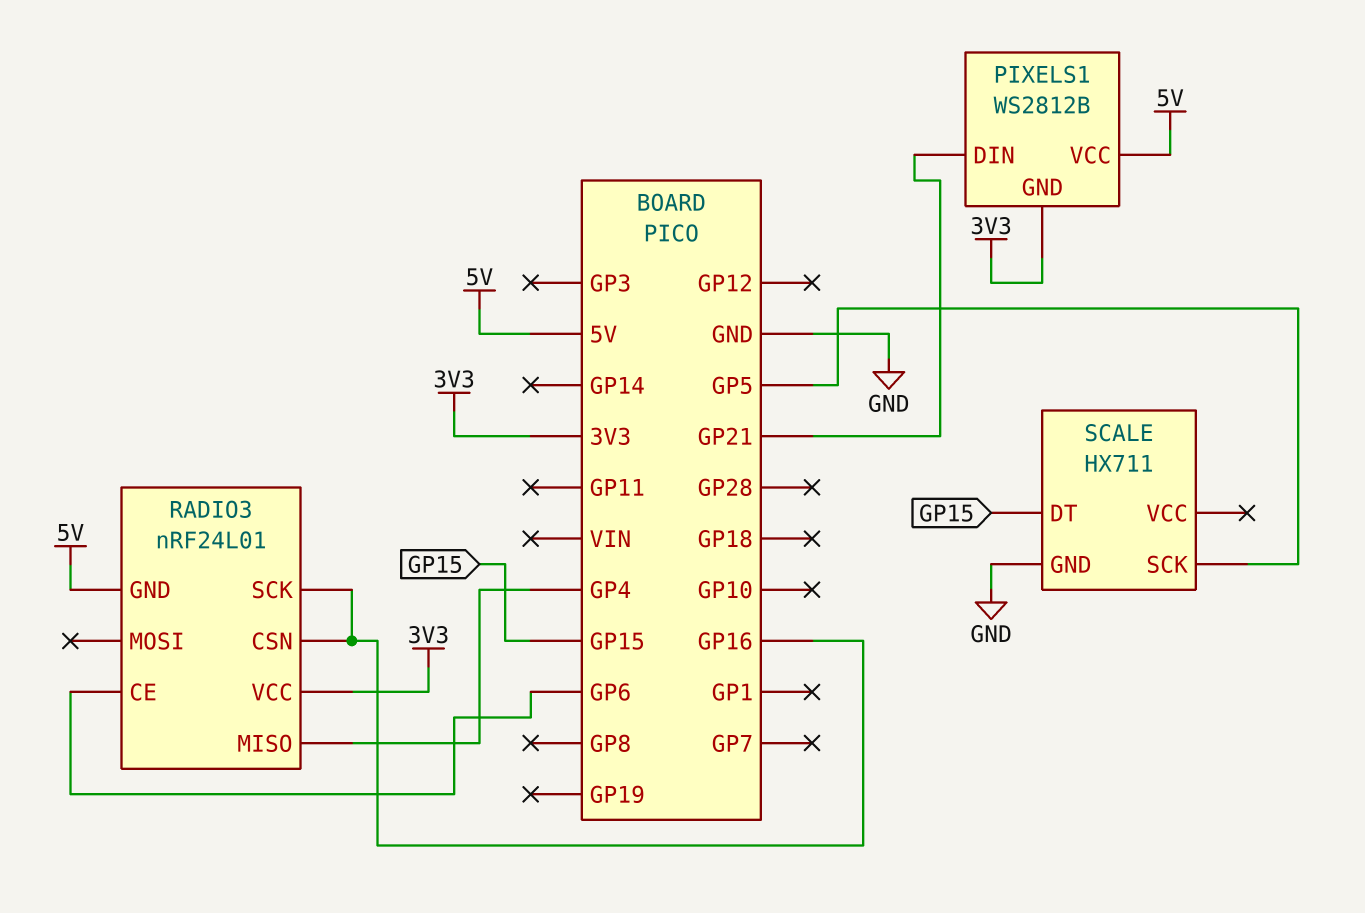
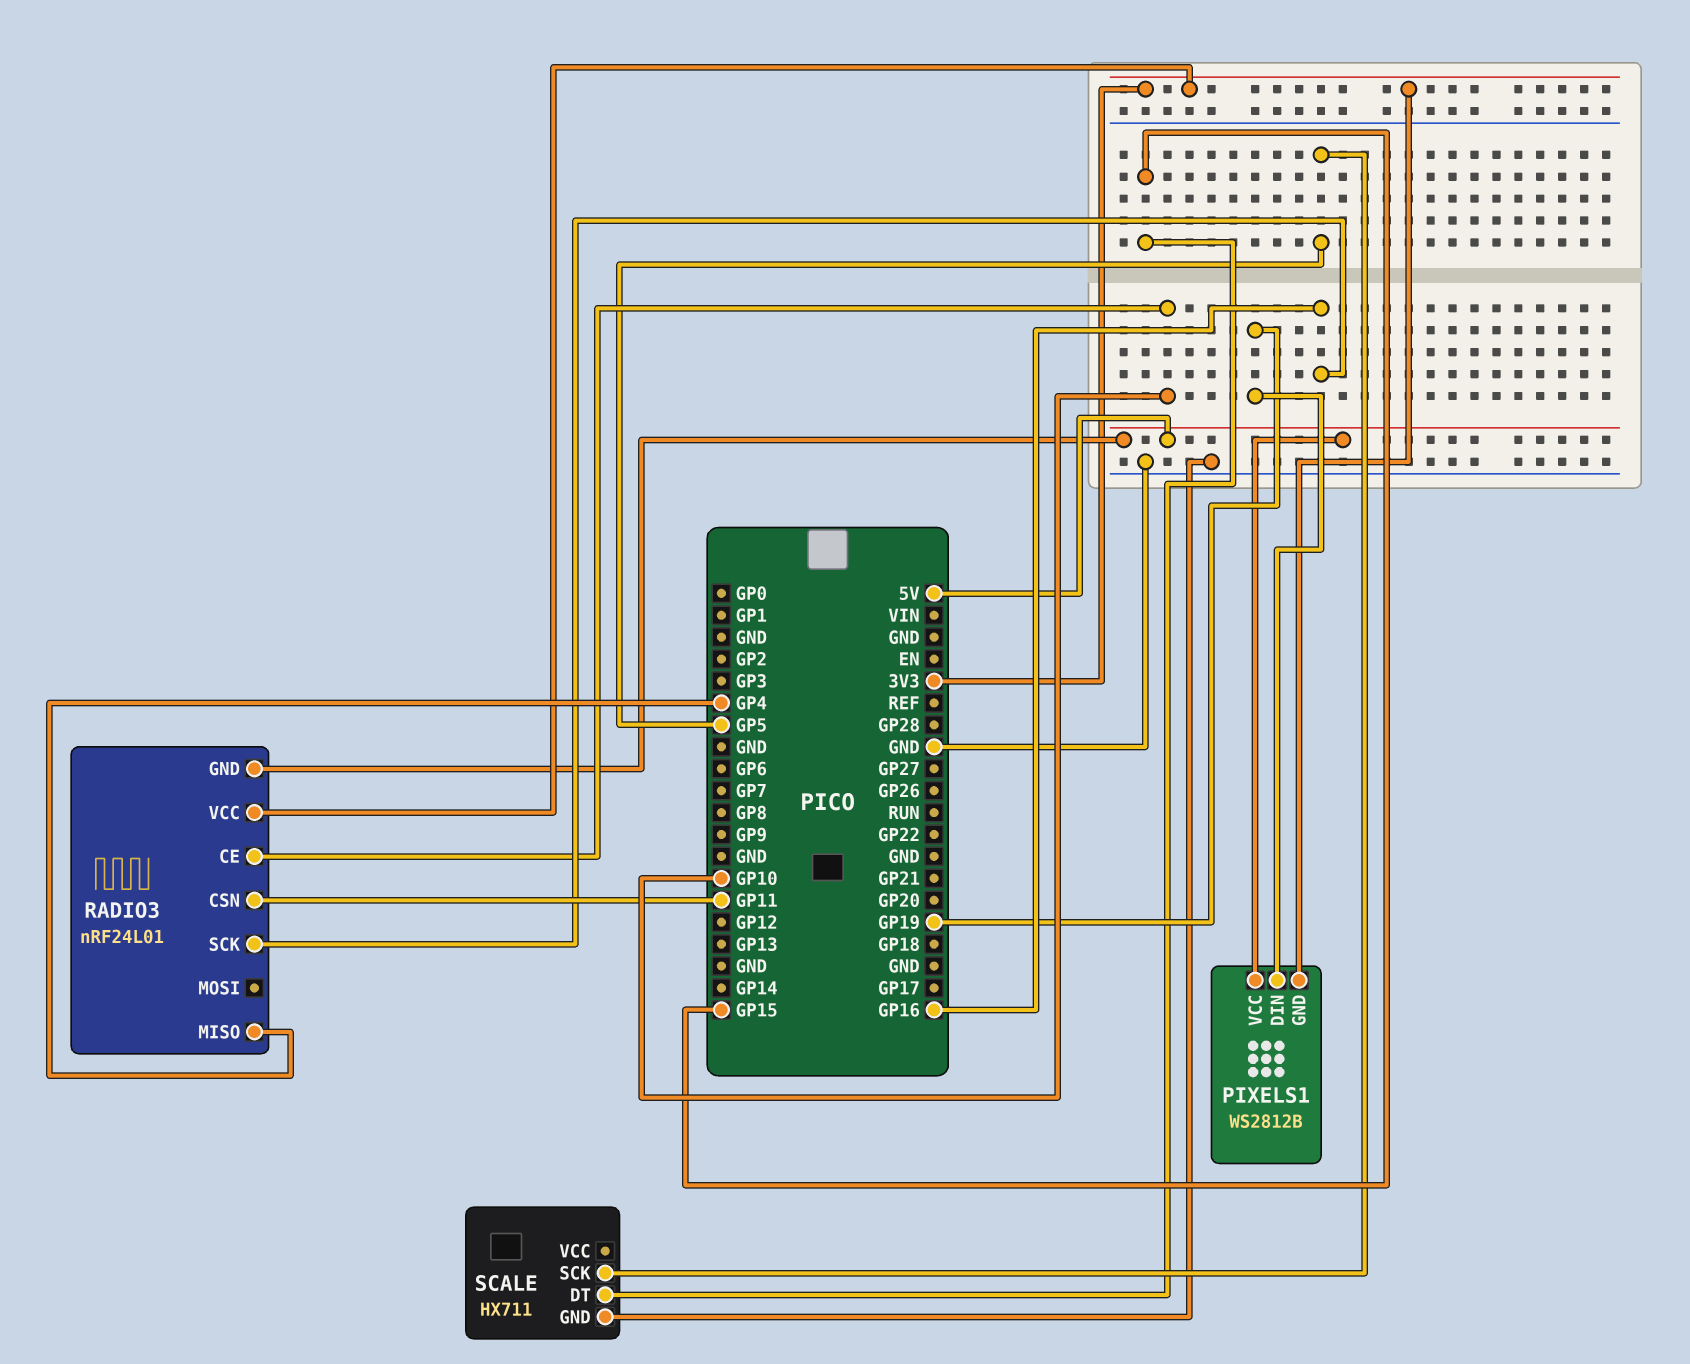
PIXELS1 pin DIN: GP21 -> GP19
RADIO3 pin CE: GP6 -> GP10
RADIO3 pin CSN: GP16 -> GP11

